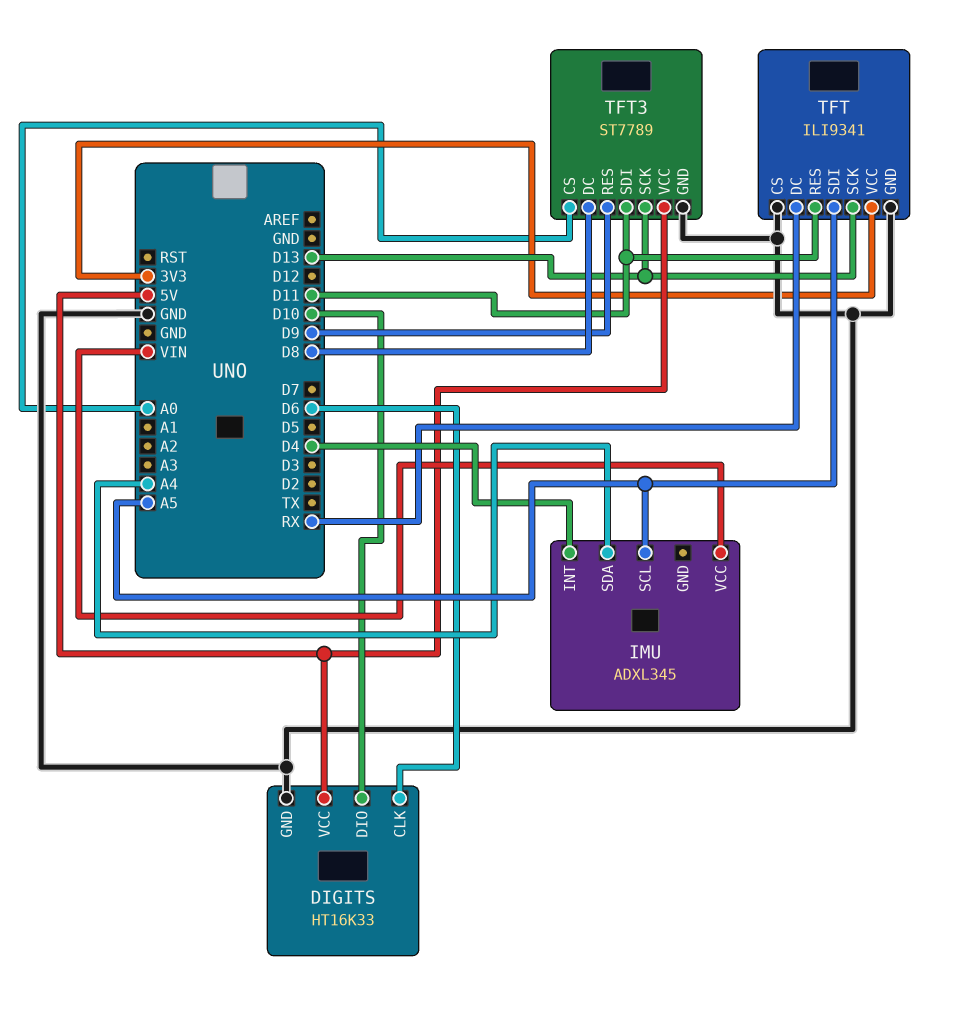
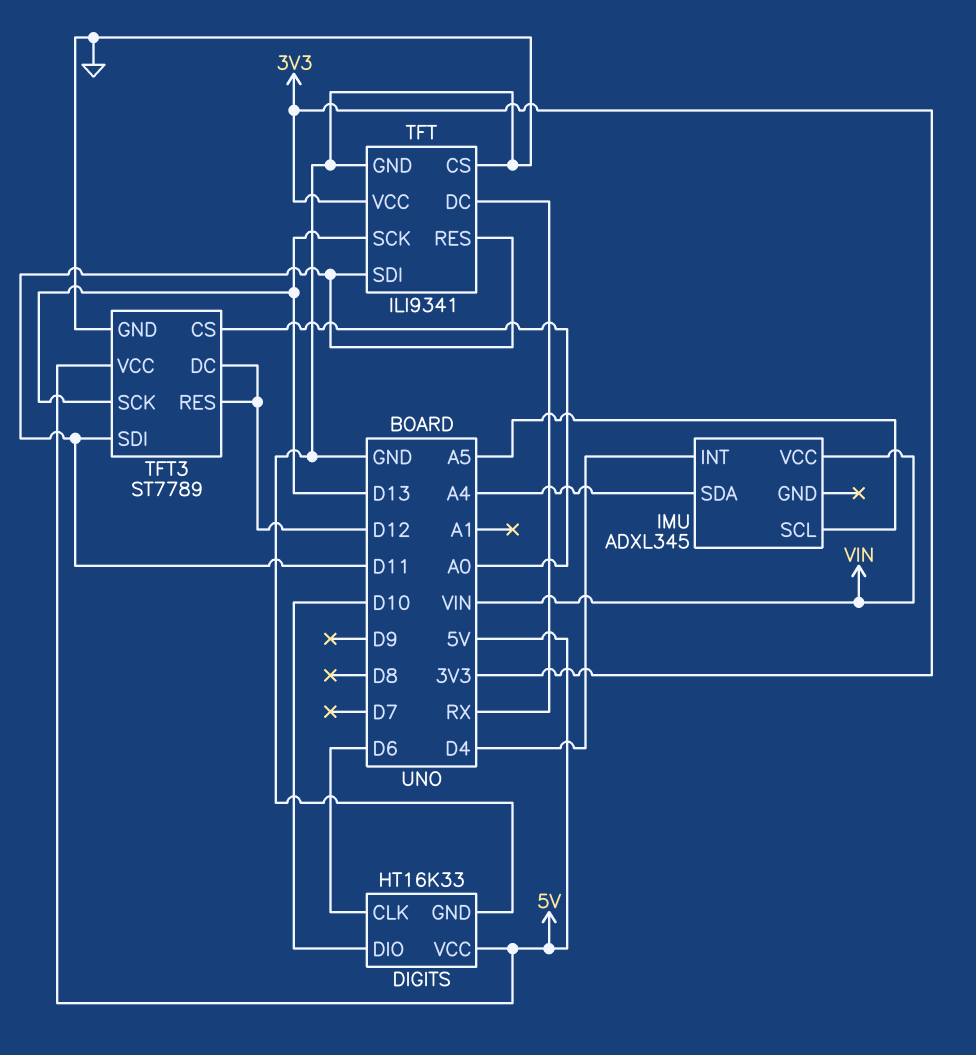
TFT pin SDI: A5 -> D11
TFT3 pin DC: D8 -> D12
TFT3 pin RES: D9 -> D12

